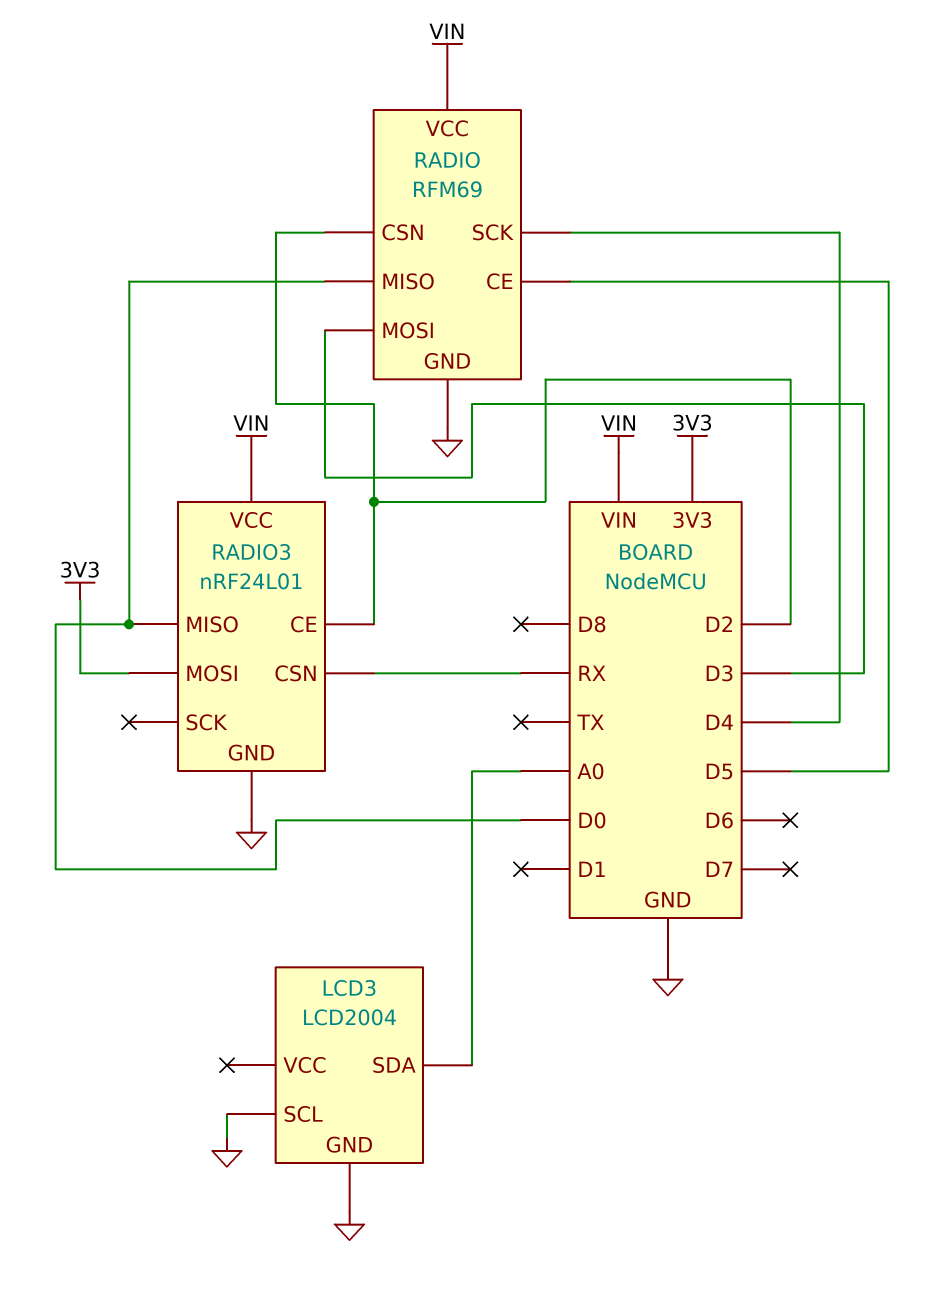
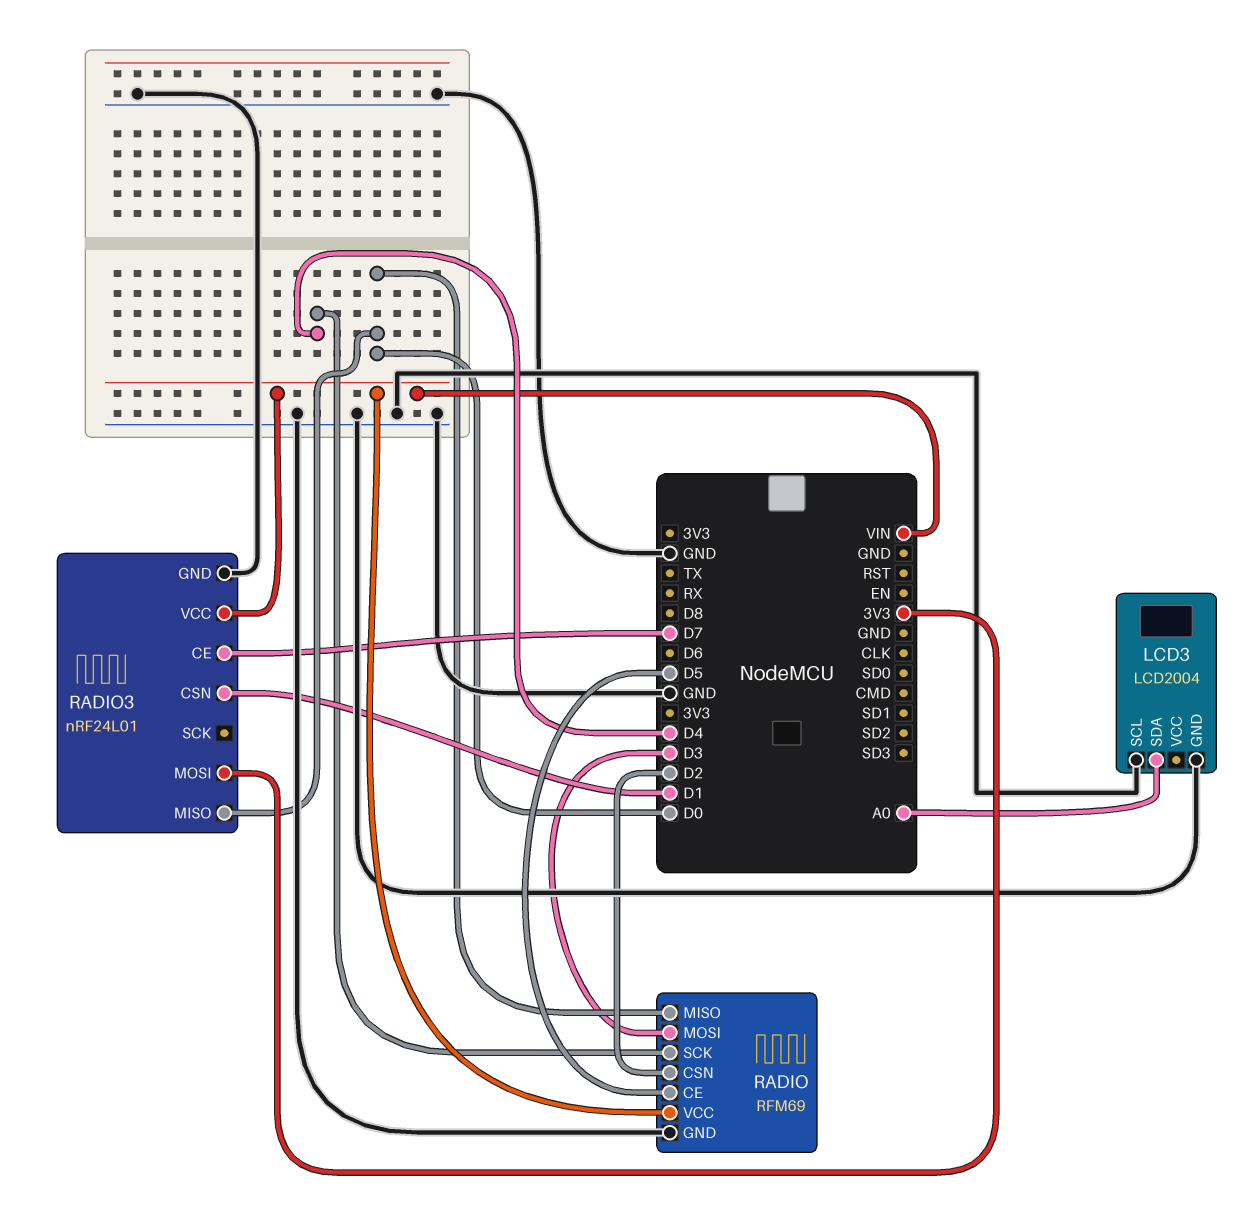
RADIO3 pin CE: D2 -> D7
RADIO3 pin CSN: RX -> D1

